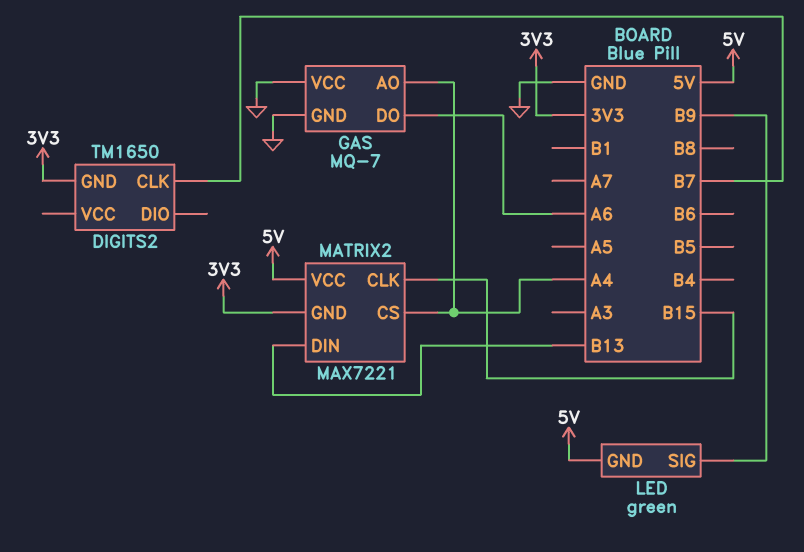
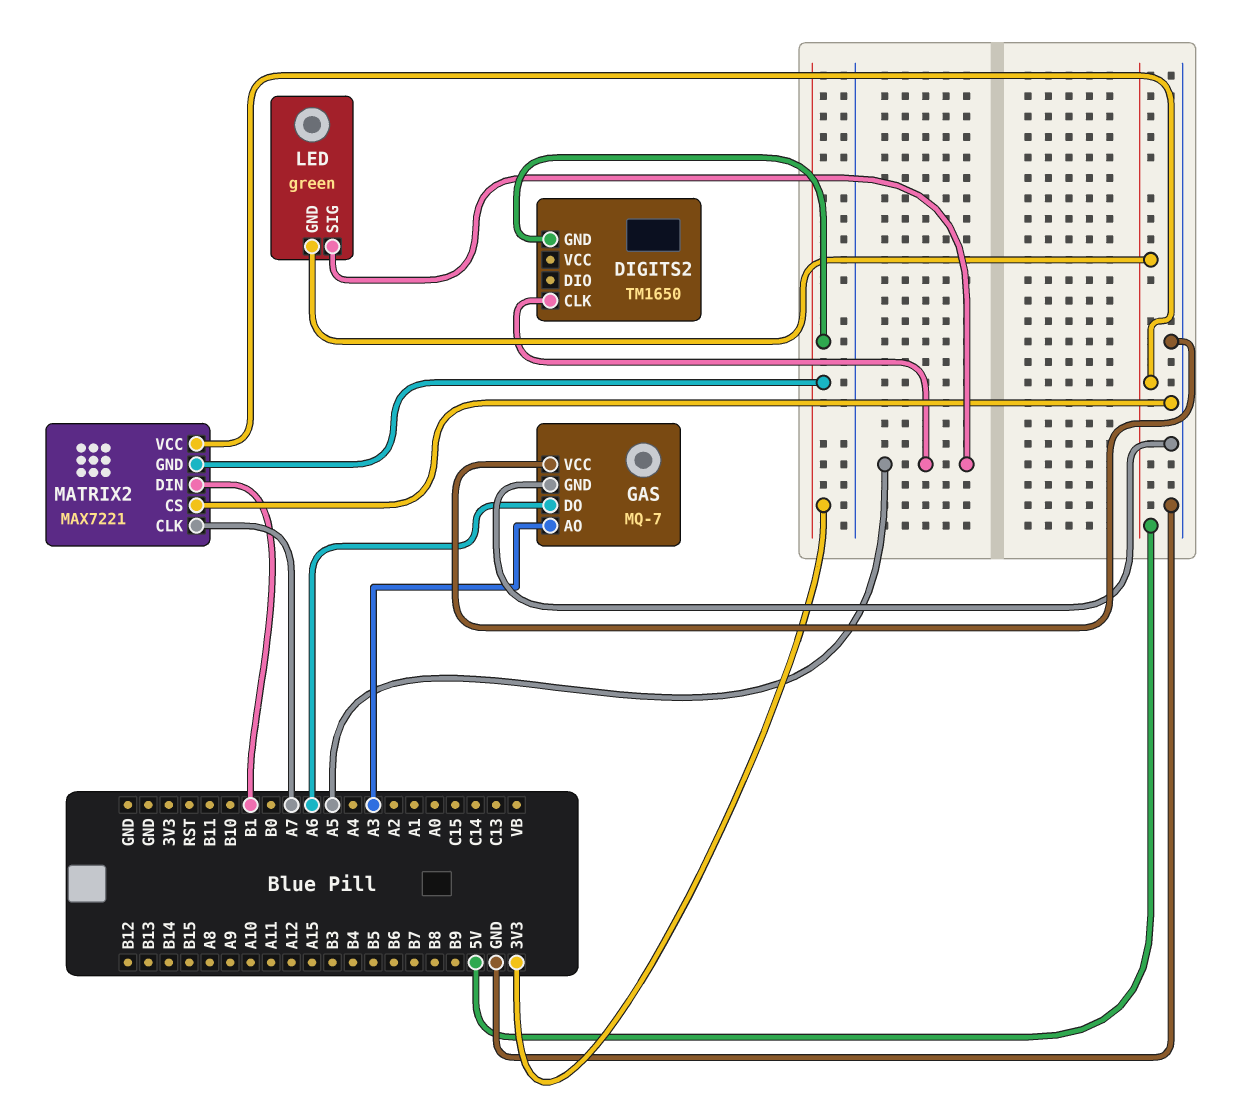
DIGITS2 pin CLK: B7 -> A5
GAS pin AO: A4 -> A3
LED pin SIG: B9 -> A5
MATRIX2 pin CLK: B15 -> A7
MATRIX2 pin CS: A4 -> GND
MATRIX2 pin DIN: B13 -> B1

